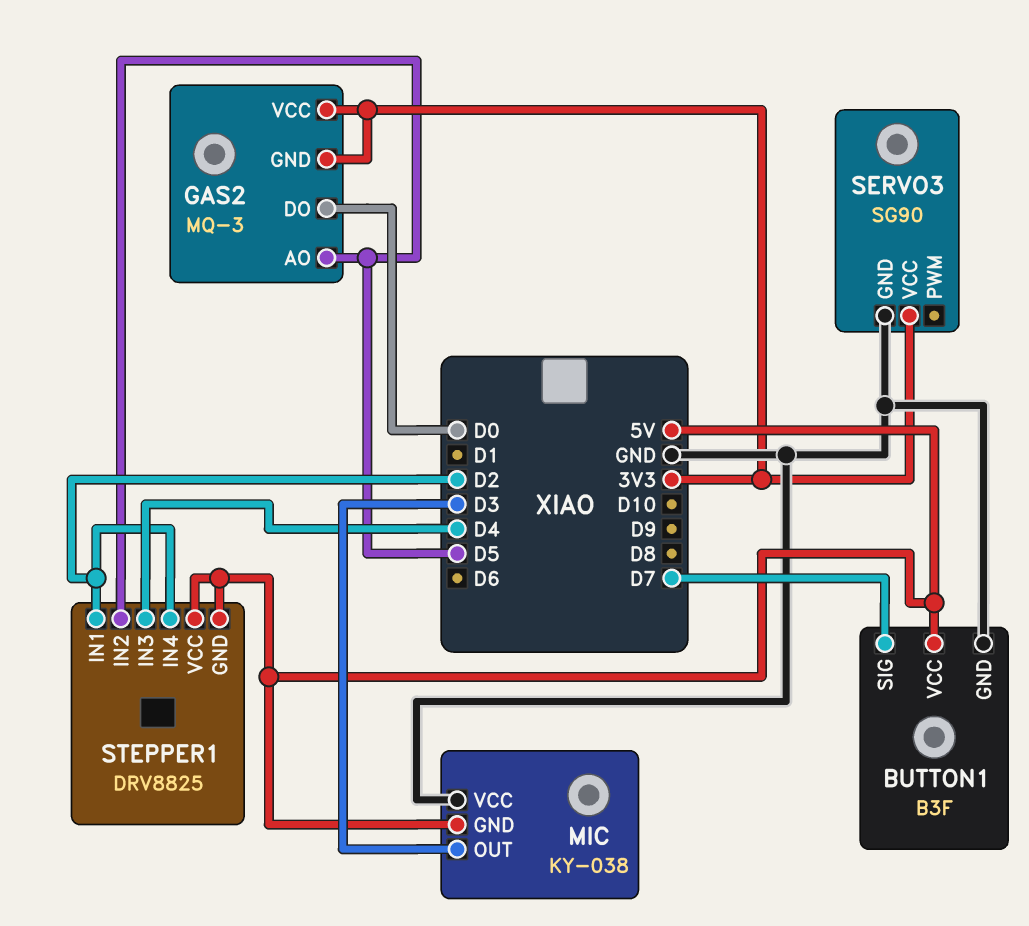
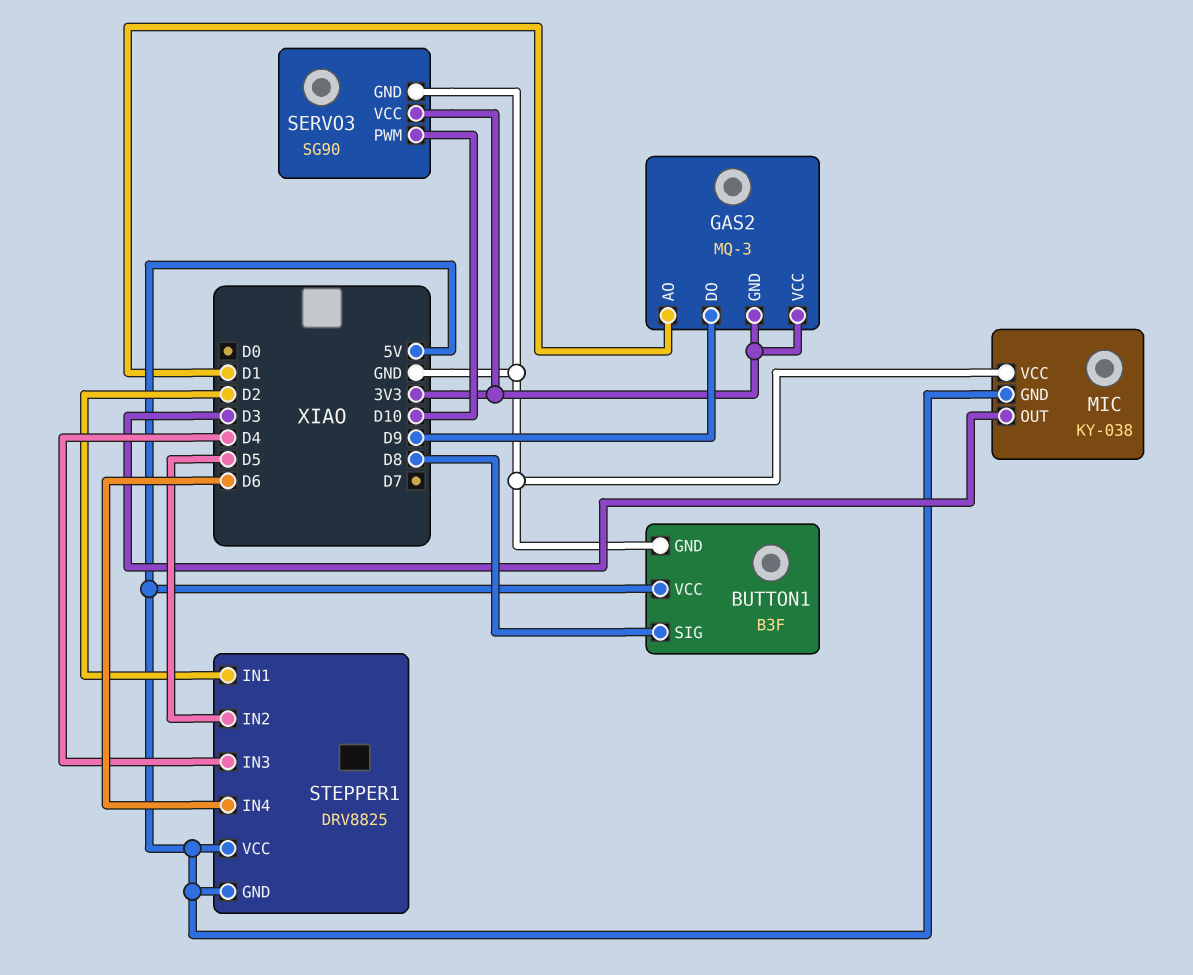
BUTTON1 pin SIG: D7 -> D8
GAS2 pin AO: D5 -> D1
GAS2 pin DO: D0 -> D9
SERVO3 pin PWM: none -> D10
STEPPER1 pin IN4: D2 -> D6

